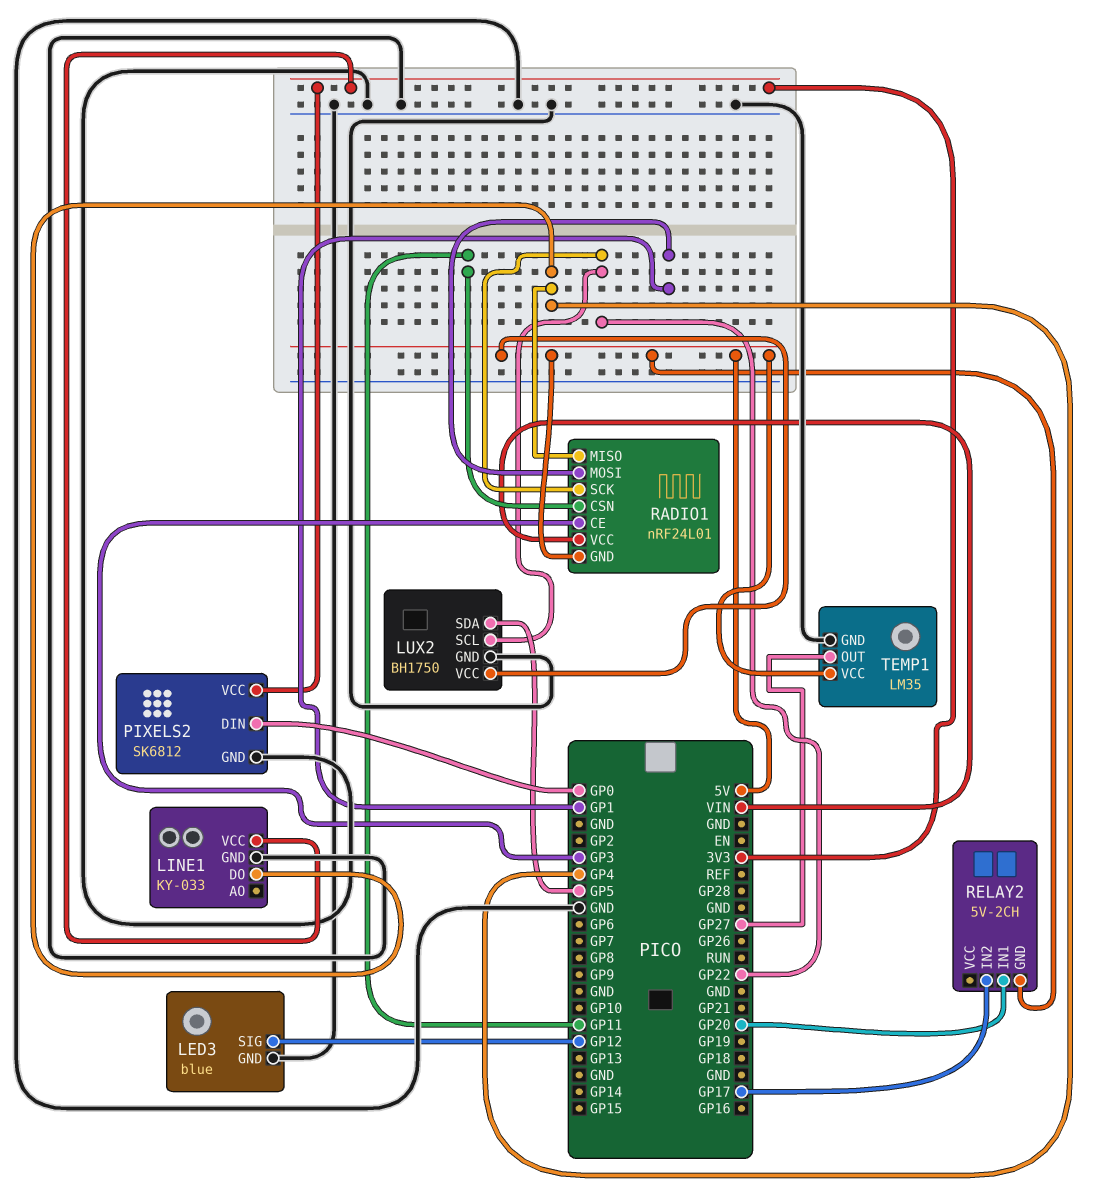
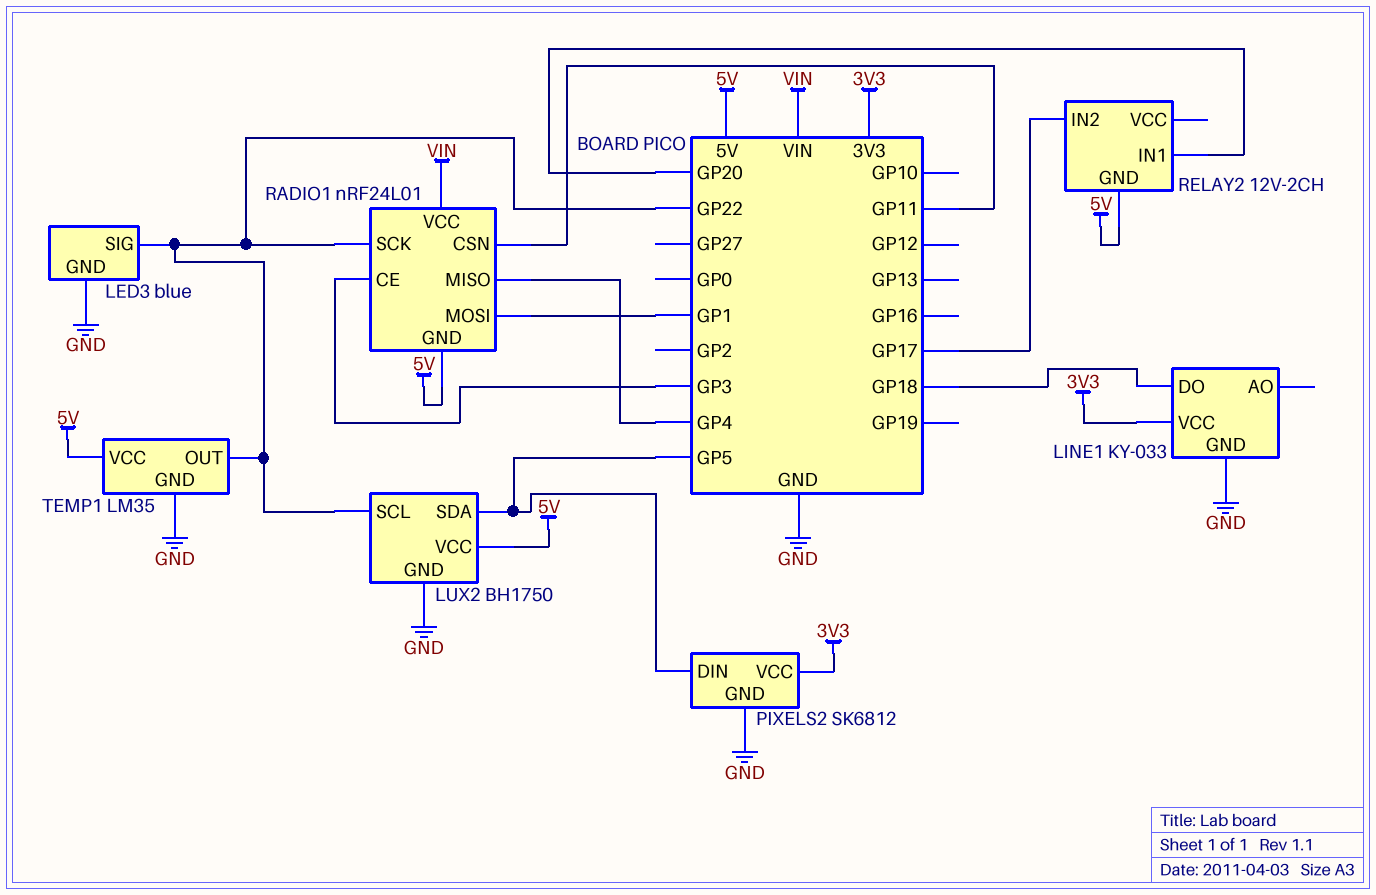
LED3 pin SIG: GP12 -> GP22
LINE1 pin DO: GP4 -> GP18
PIXELS2 pin DIN: GP0 -> GP5
RELAY2: 5V-2CH -> 12V-2CH
TEMP1 pin OUT: GP27 -> GP22

